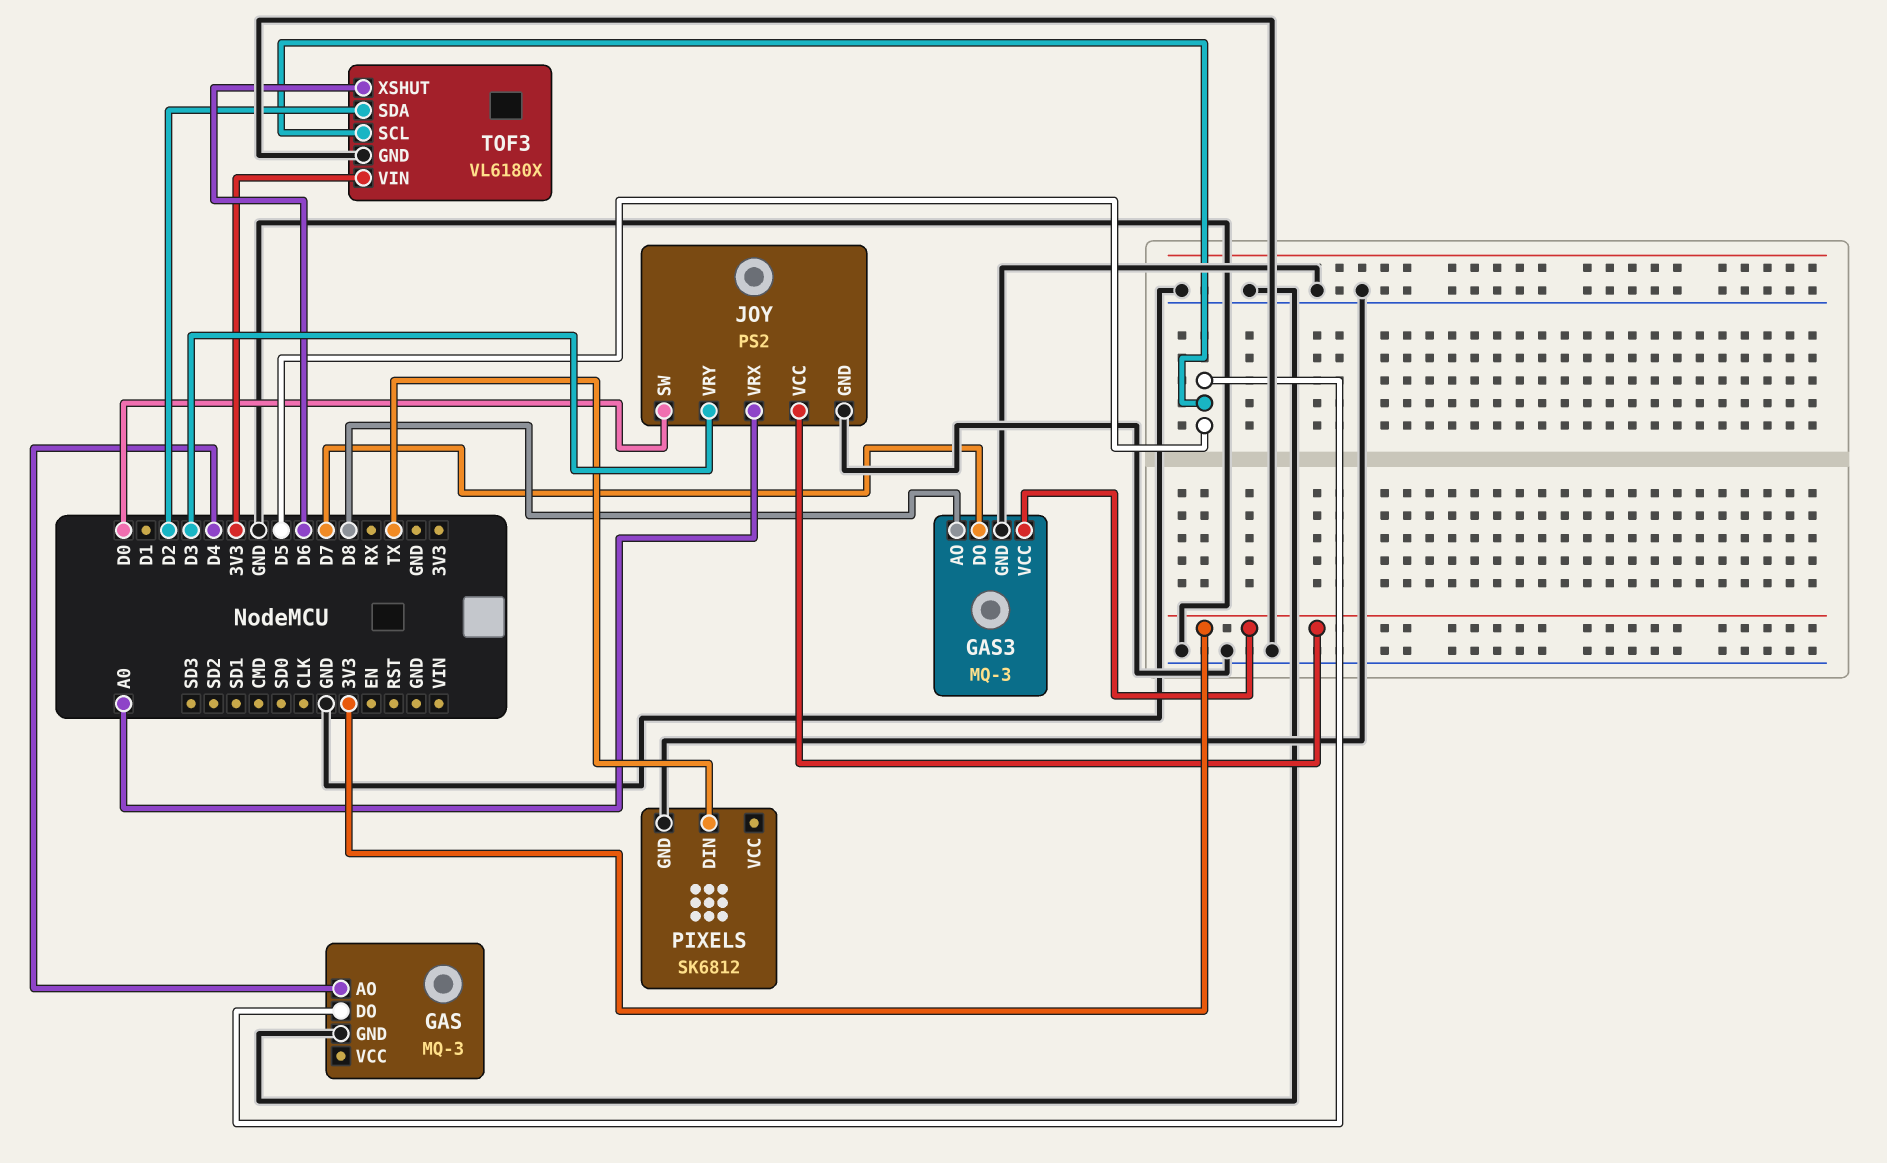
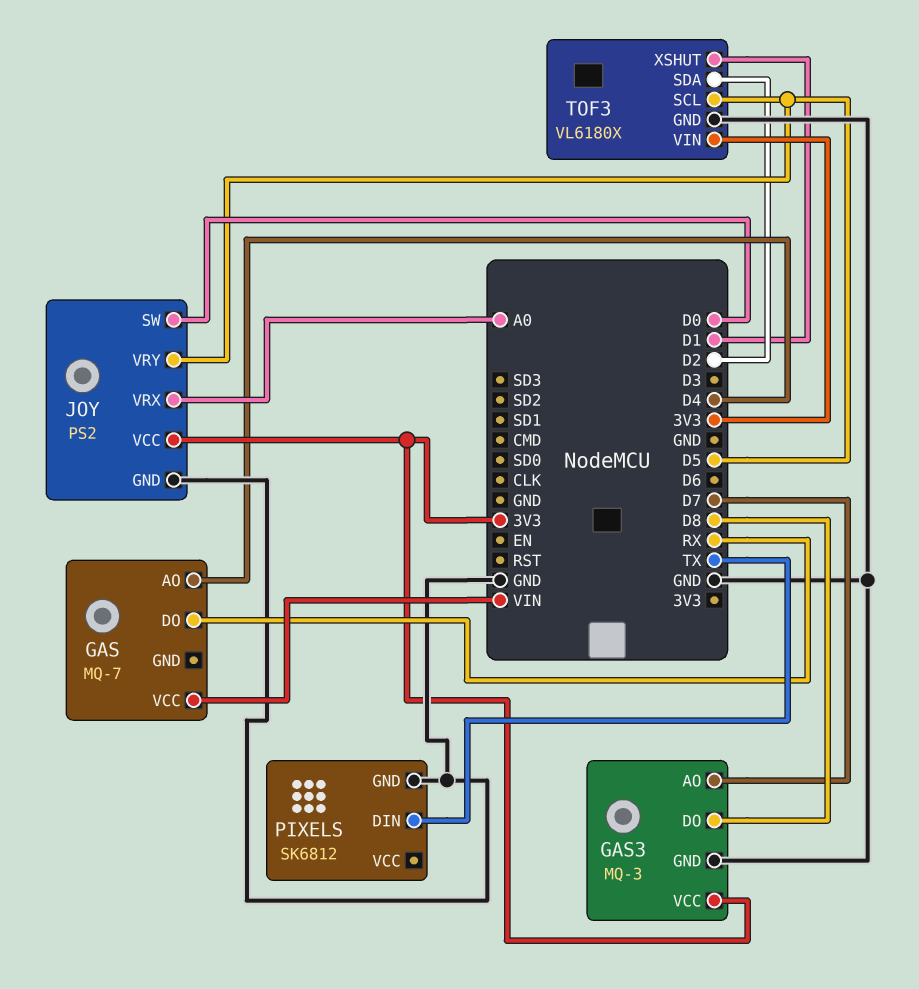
GAS: MQ-3 -> MQ-7
GAS pin DO: D5 -> RX
GAS pin GND: GND -> none
GAS pin VCC: none -> VIN
GAS3 pin AO: D8 -> D7
GAS3 pin DO: D7 -> D8
JOY pin VRY: D3 -> D5
TOF3 pin XSHUT: D6 -> D1

